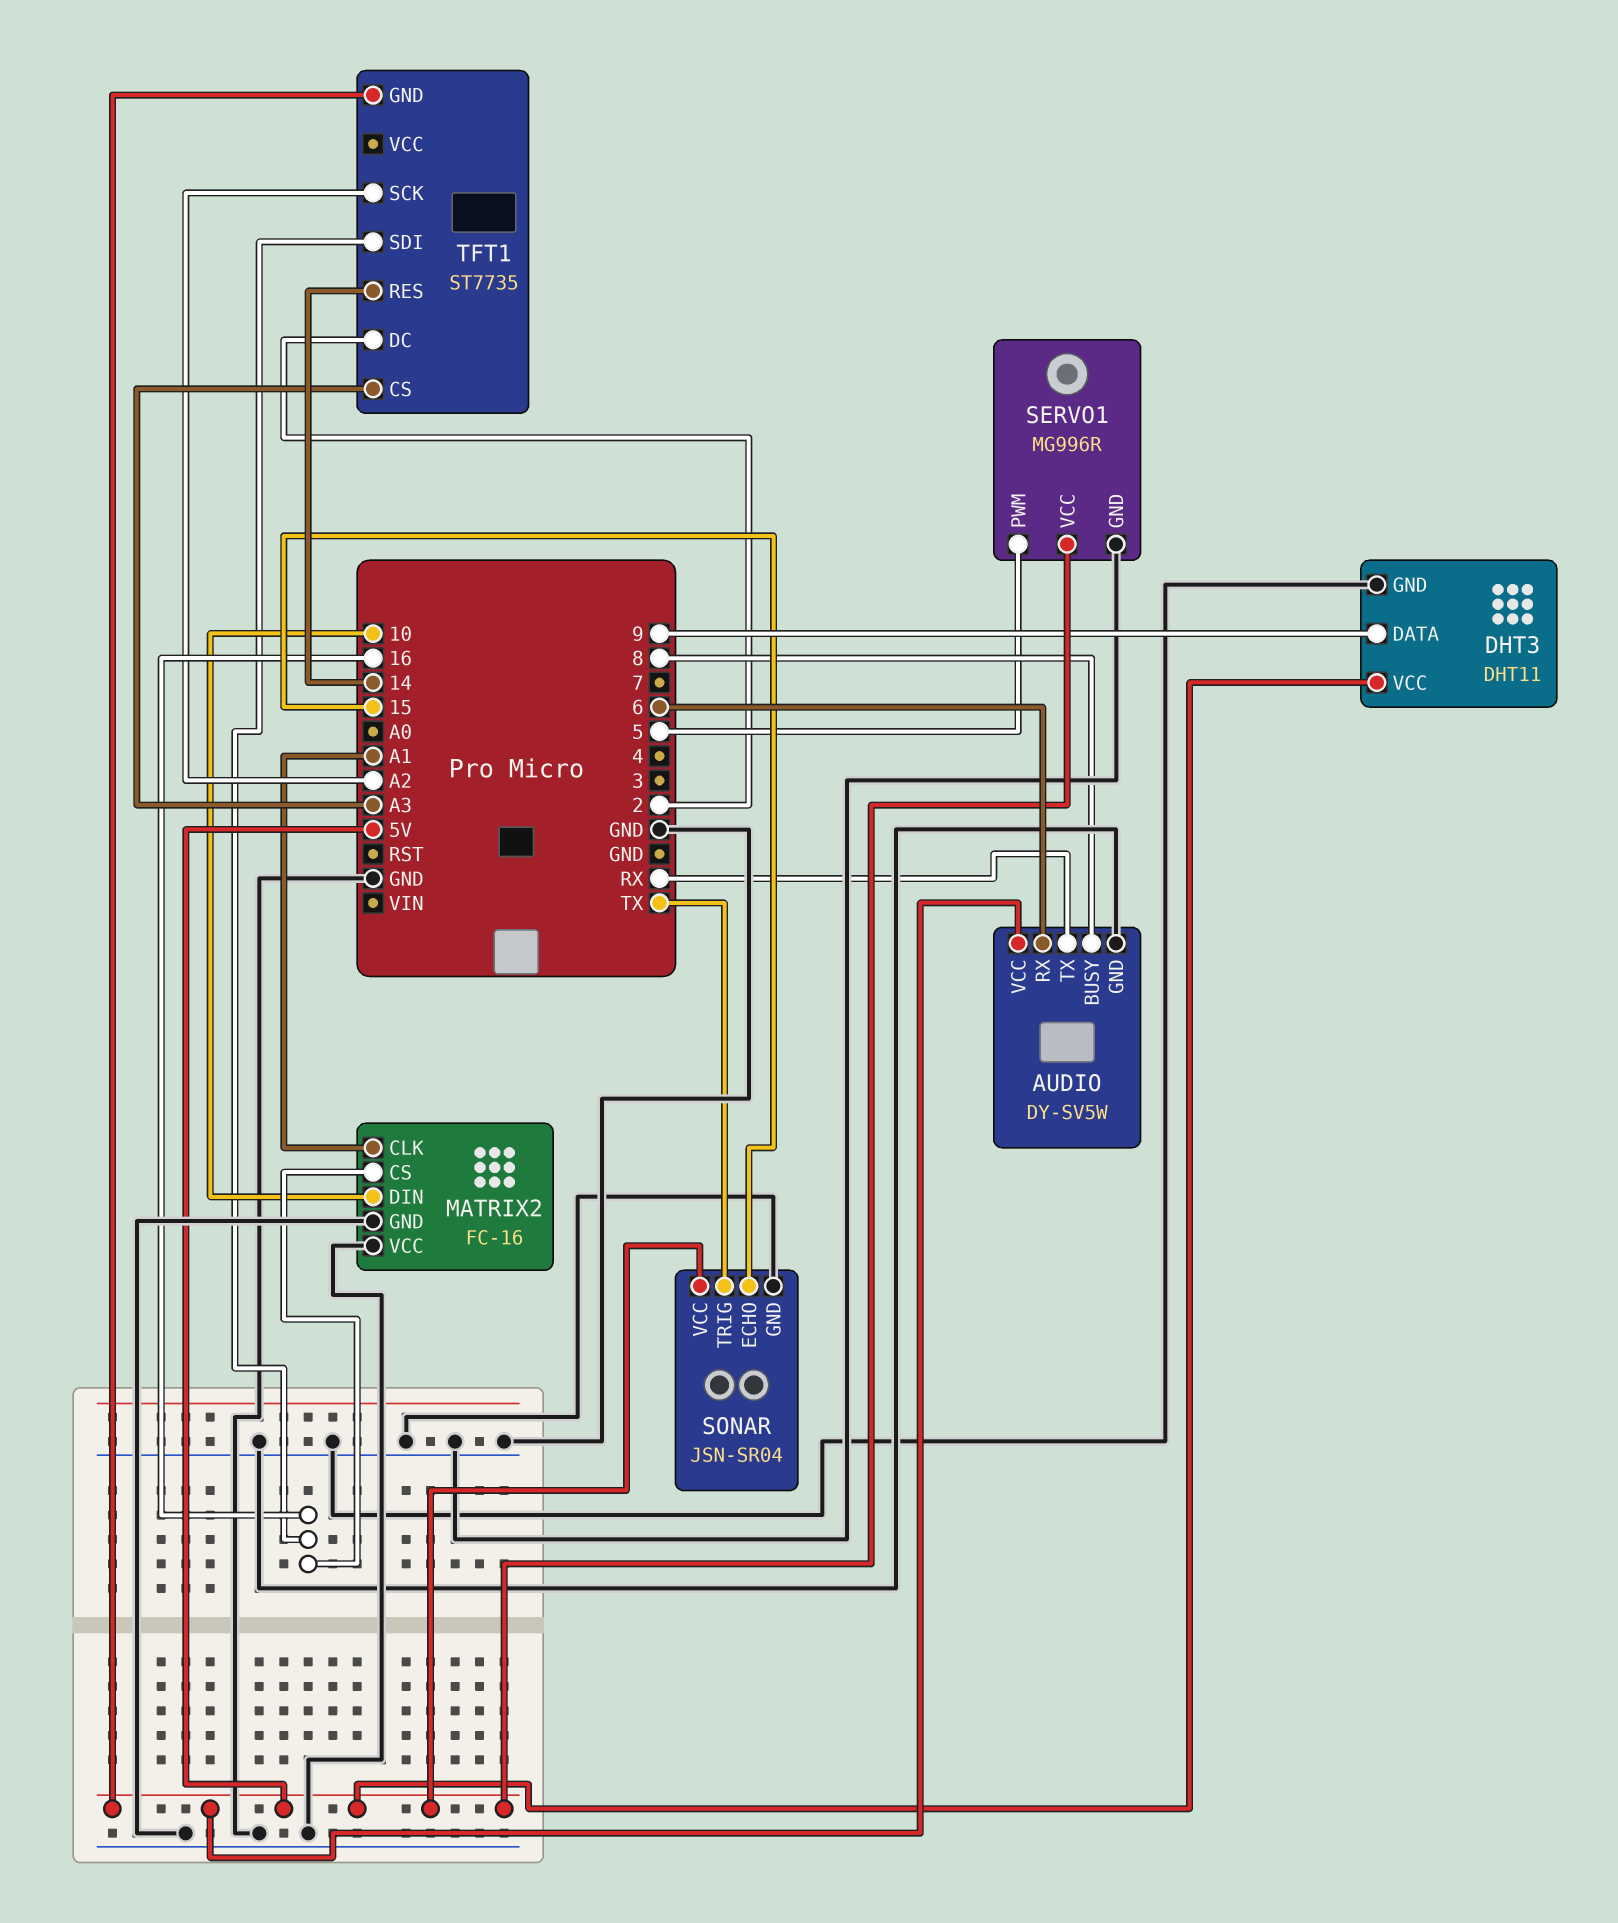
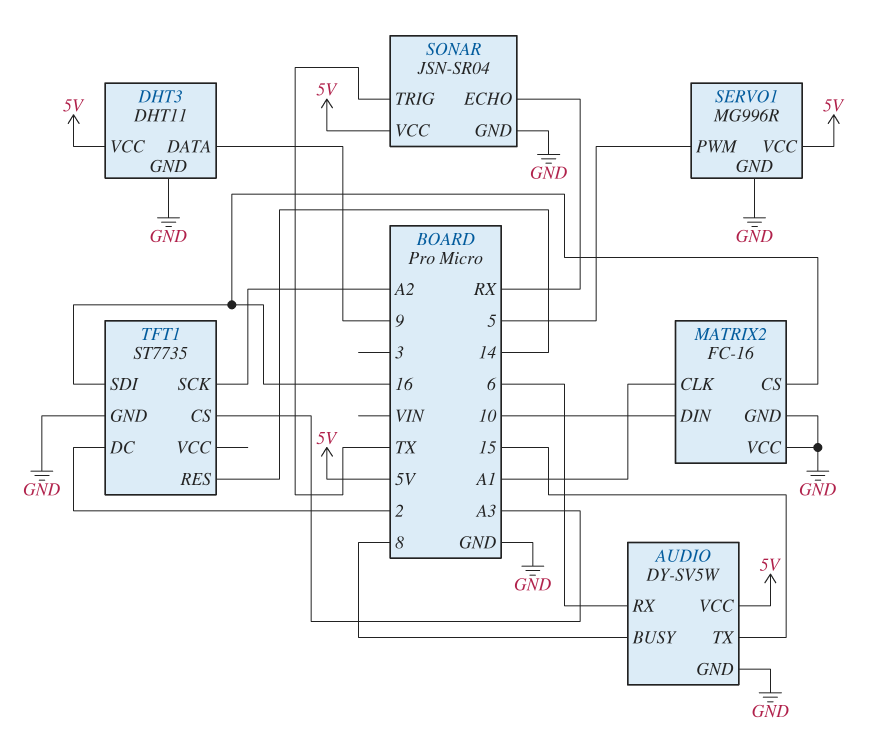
AUDIO pin TX: RX -> 15
SONAR pin ECHO: 15 -> RX
TFT1 pin GND: 5V -> GND

